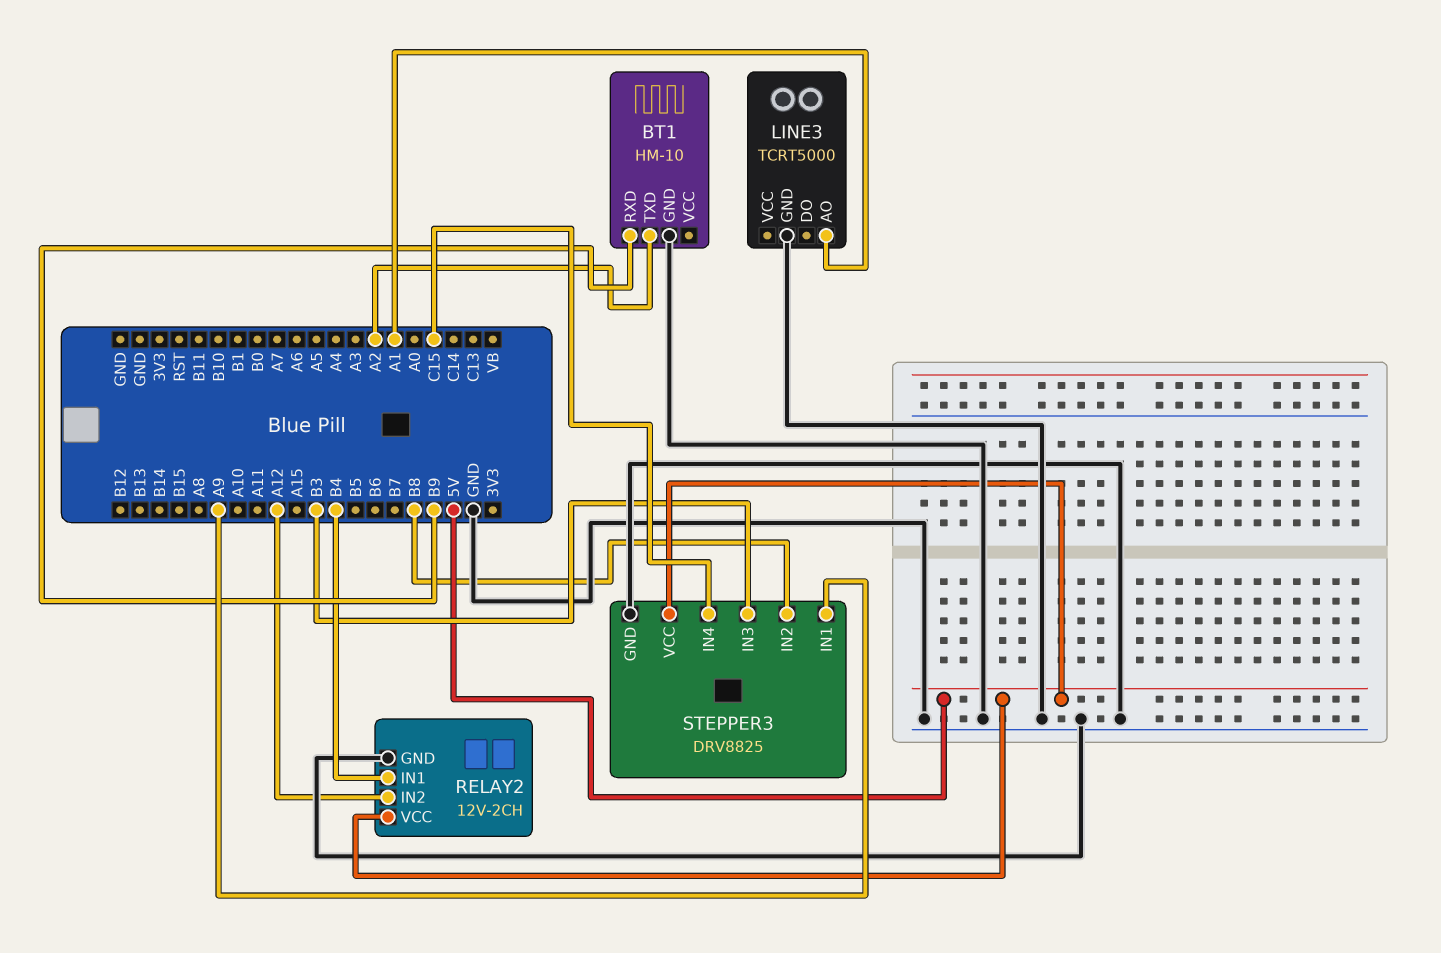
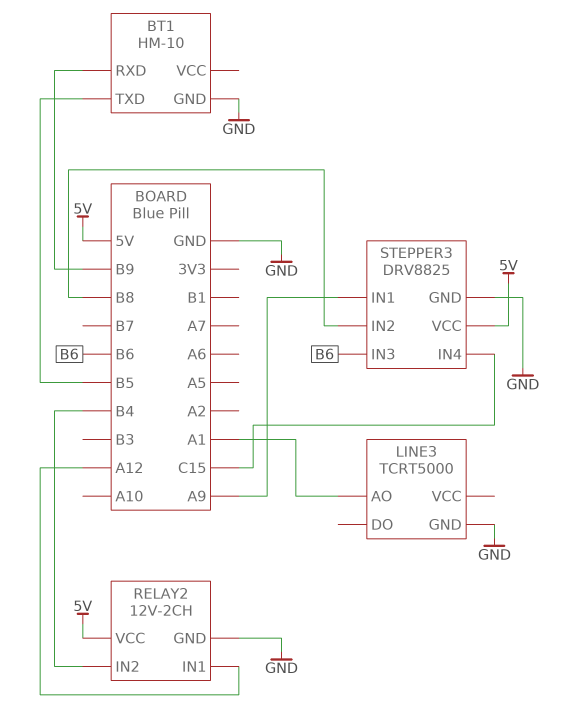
BT1 pin TXD: A2 -> B5
RELAY2 pin IN1: B4 -> A12
RELAY2 pin IN2: A12 -> B4
STEPPER3 pin IN3: B3 -> B6

